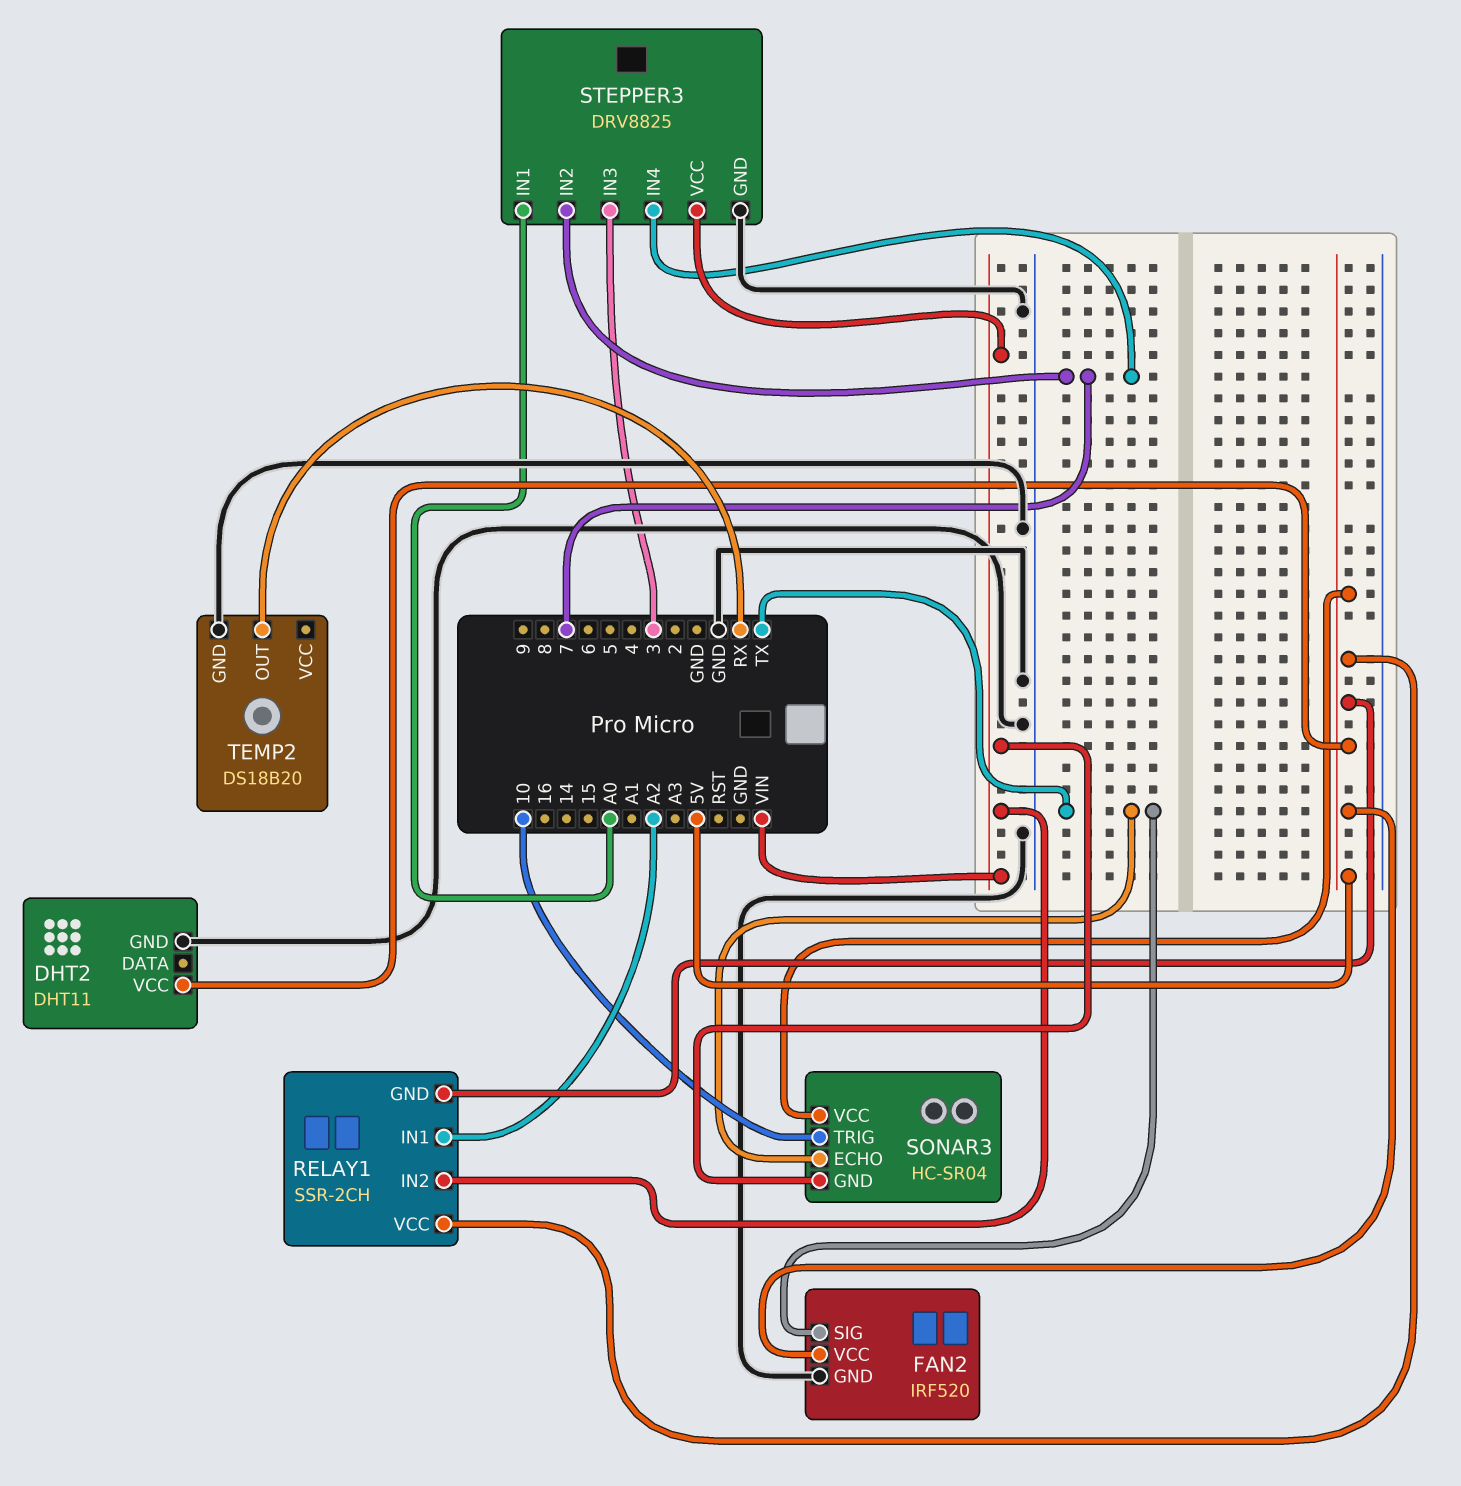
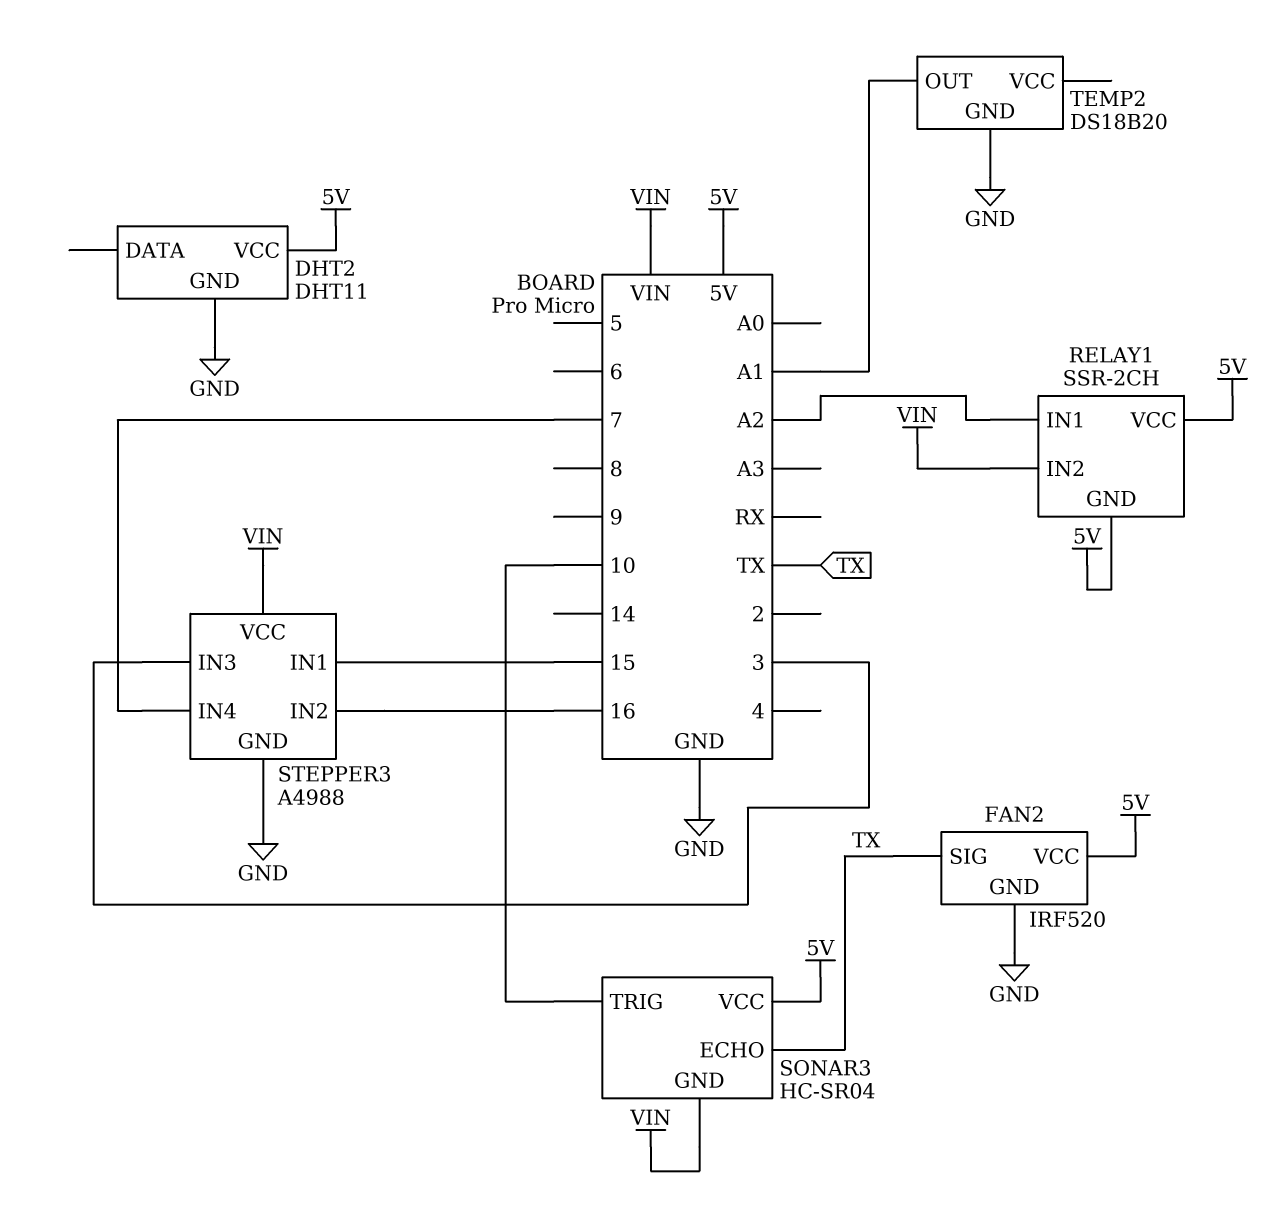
STEPPER3: DRV8825 -> A4988
STEPPER3 pin IN1: A0 -> 15
STEPPER3 pin IN2: 7 -> 16
TEMP2 pin OUT: RX -> A1

